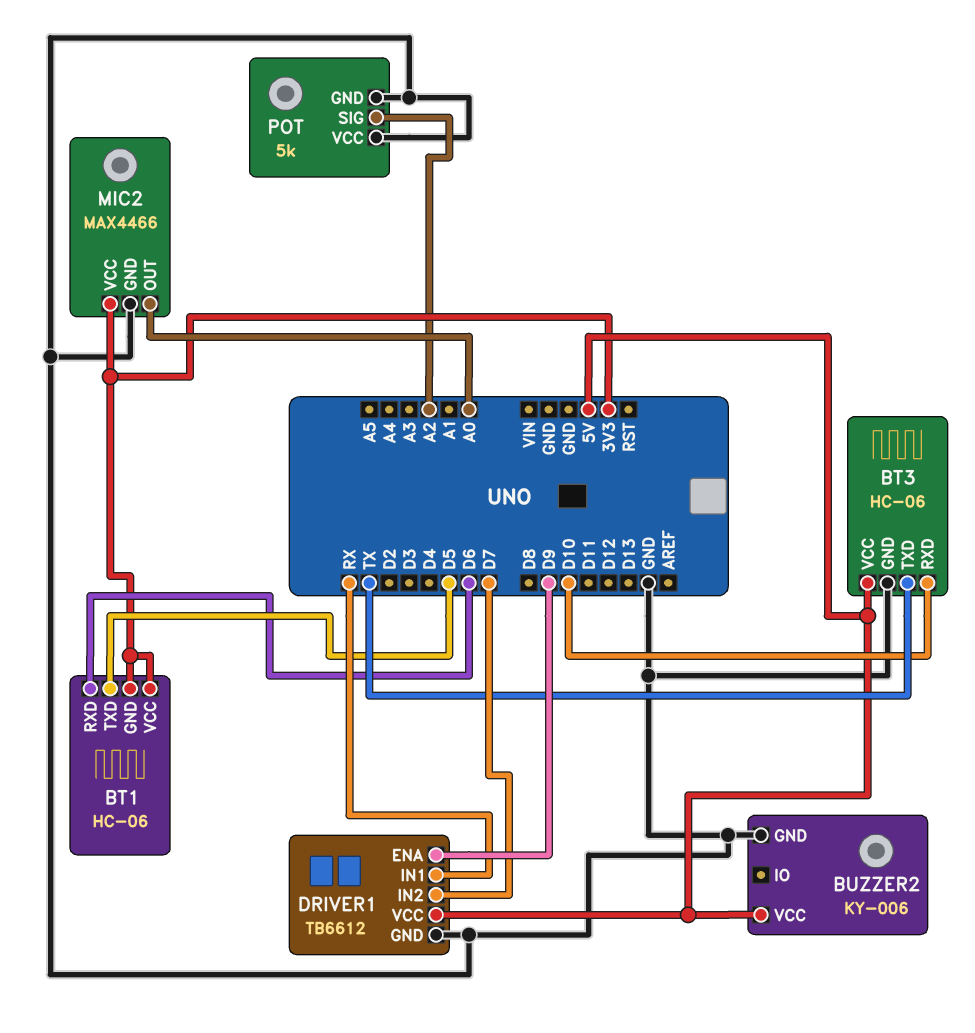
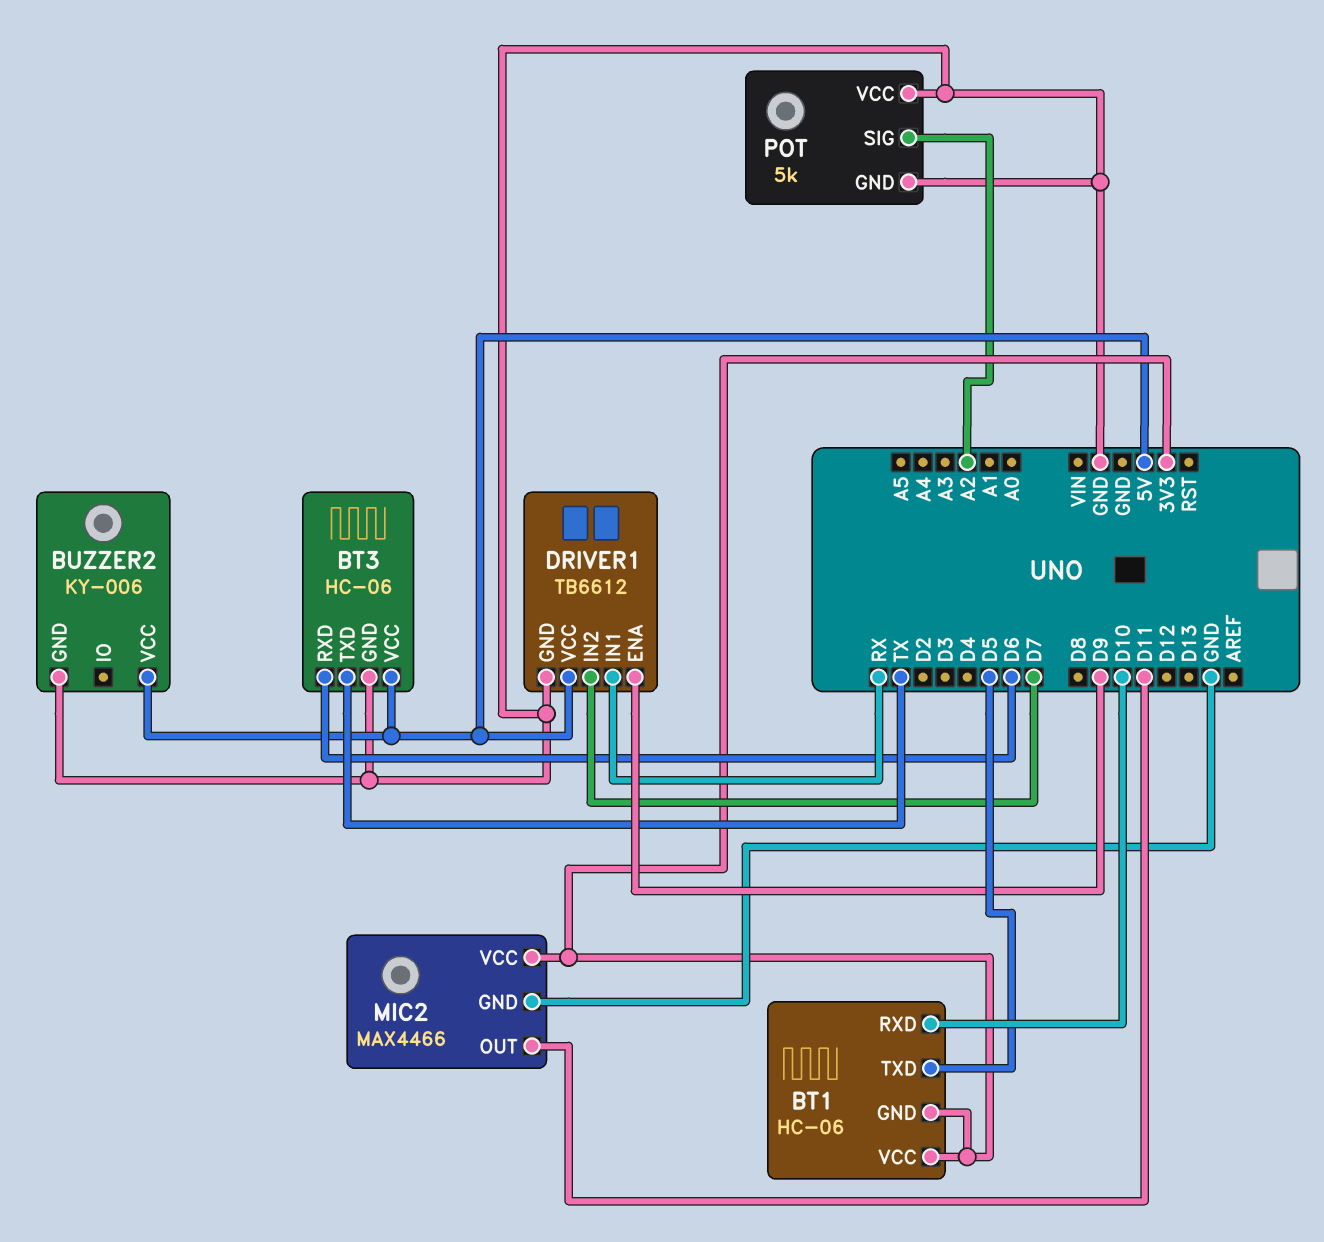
BT1 pin RXD: D6 -> D10
BT3 pin RXD: D10 -> D6
MIC2 pin OUT: A0 -> D11

